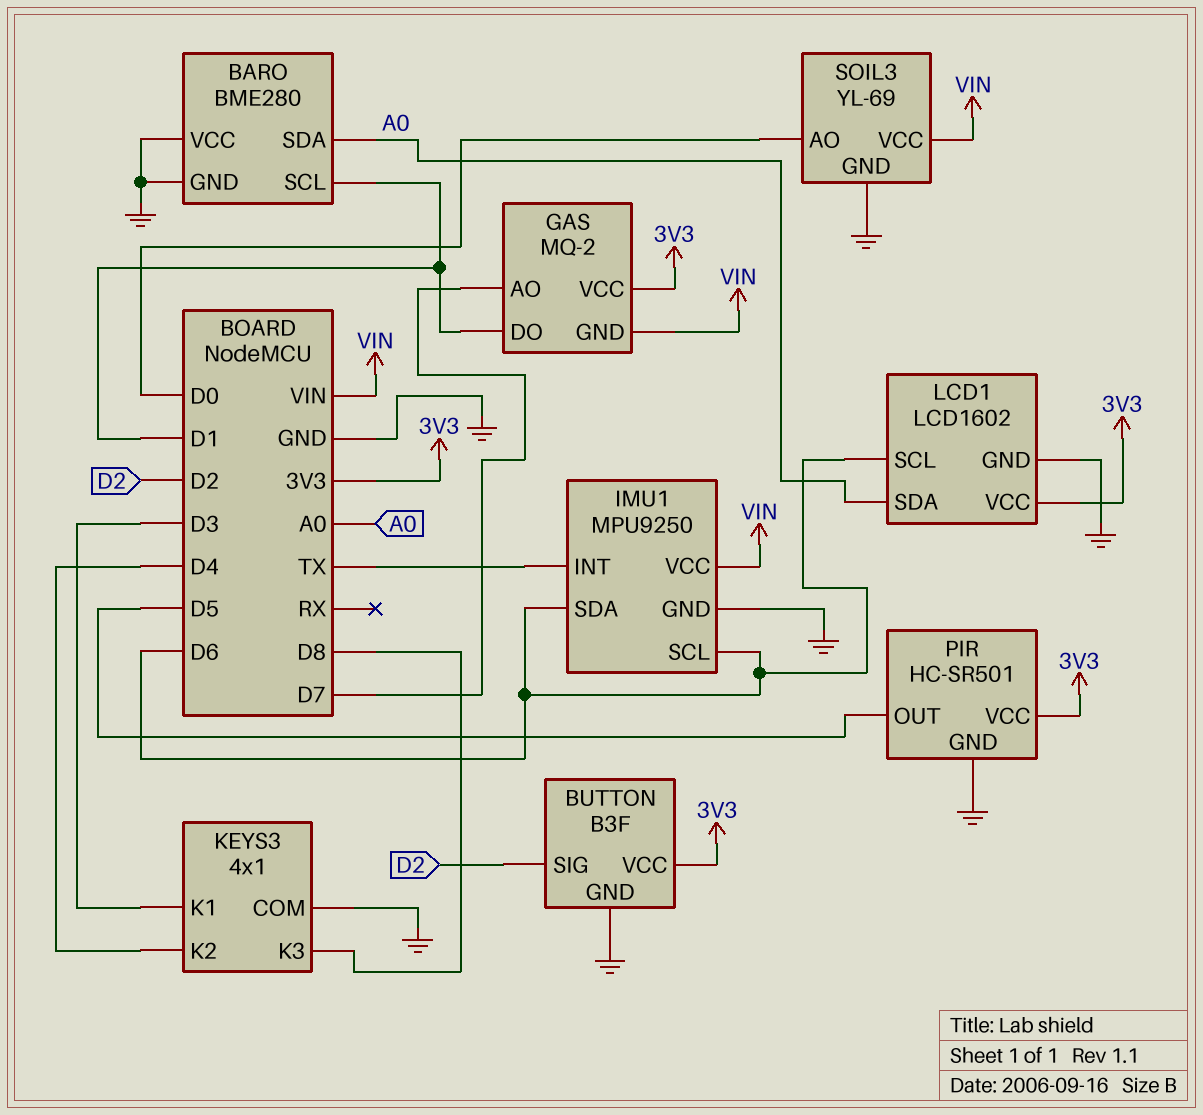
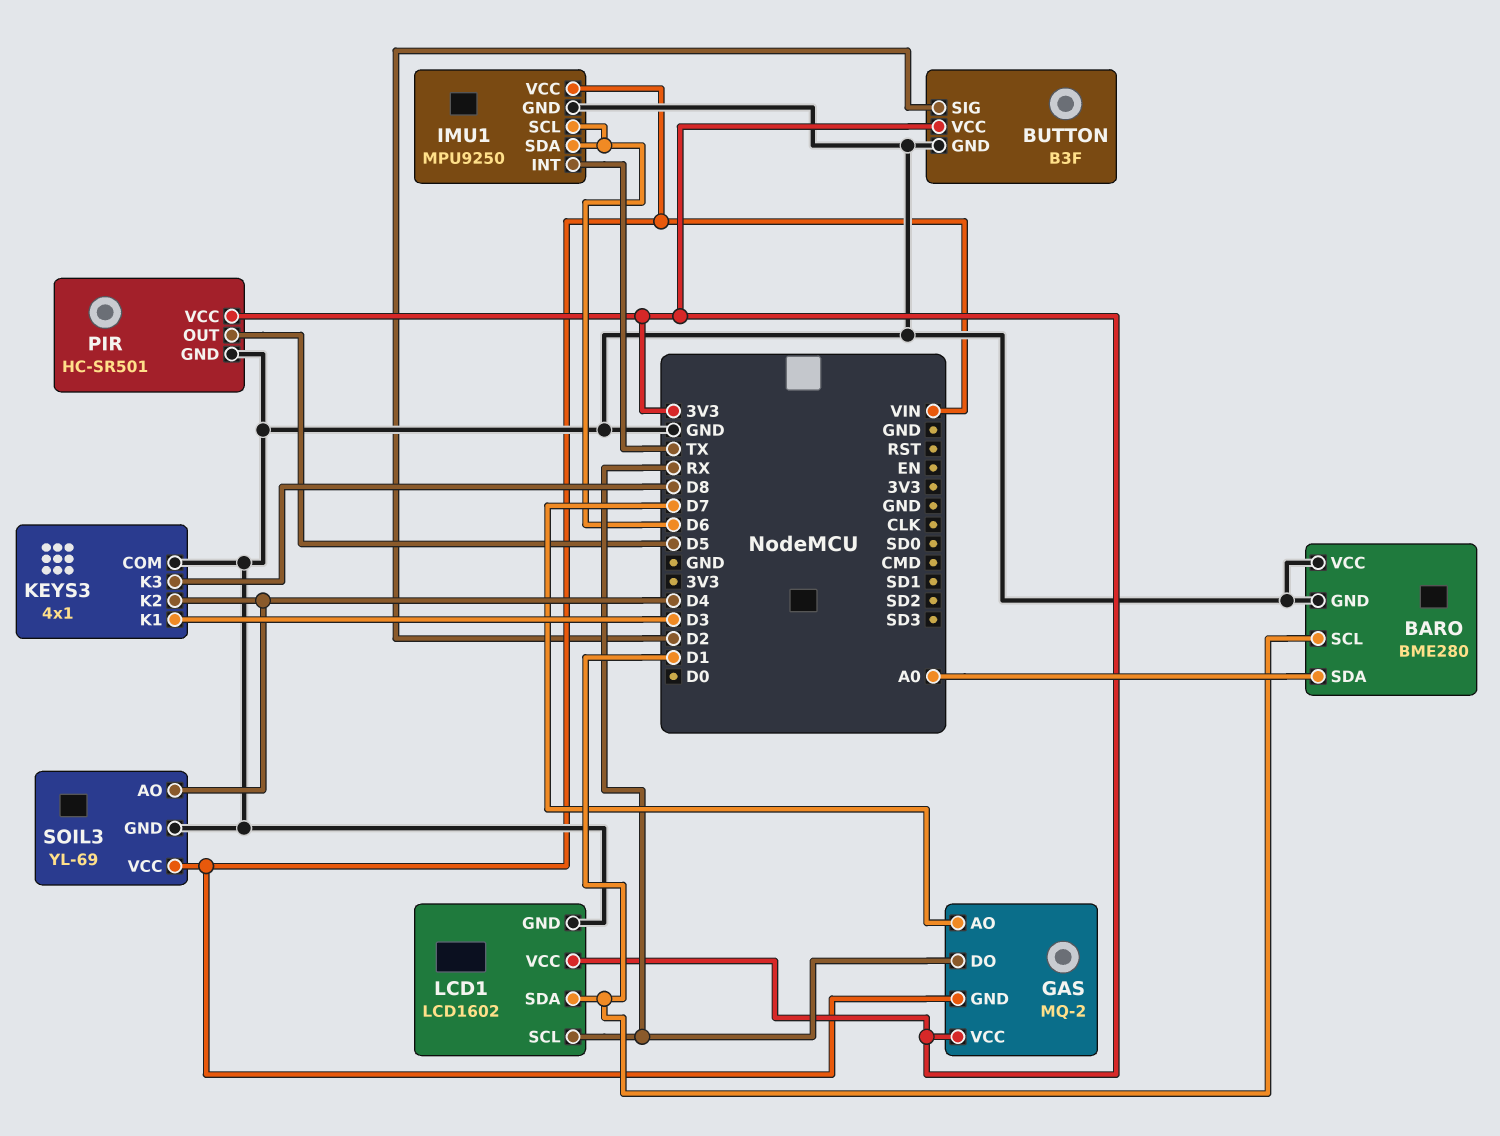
GAS pin DO: D1 -> RX
LCD1 pin SCL: D6 -> RX
LCD1 pin SDA: A0 -> D1
SOIL3 pin AO: D0 -> D4

